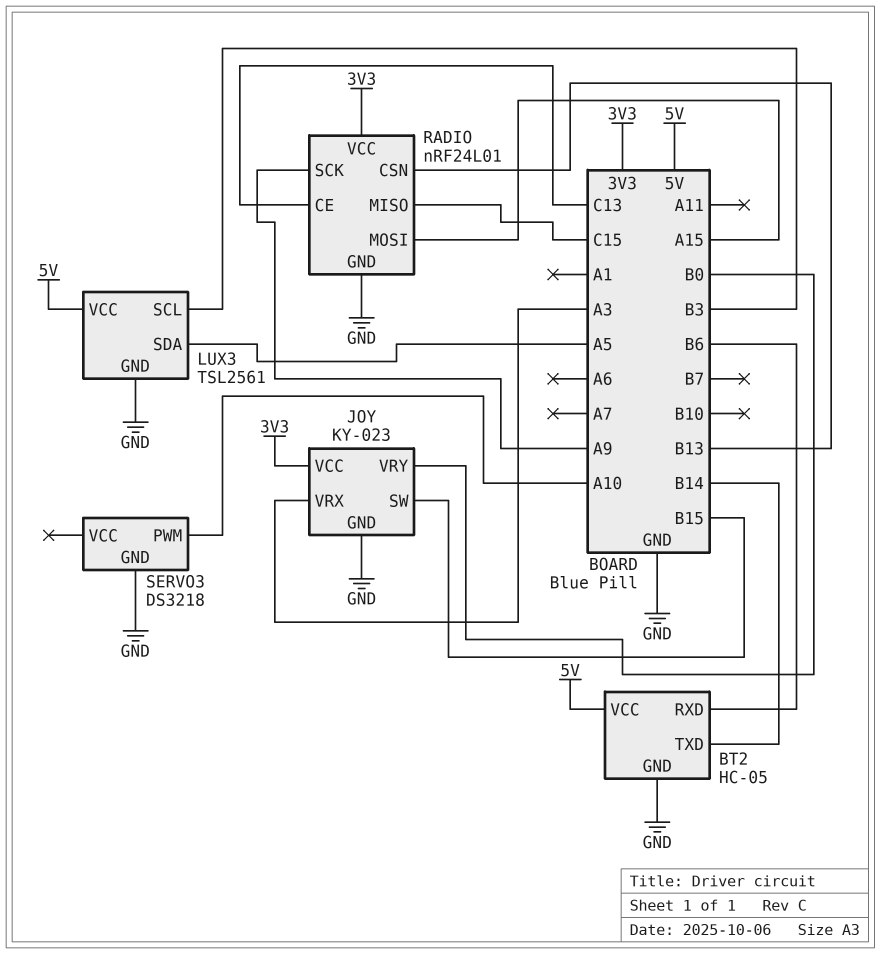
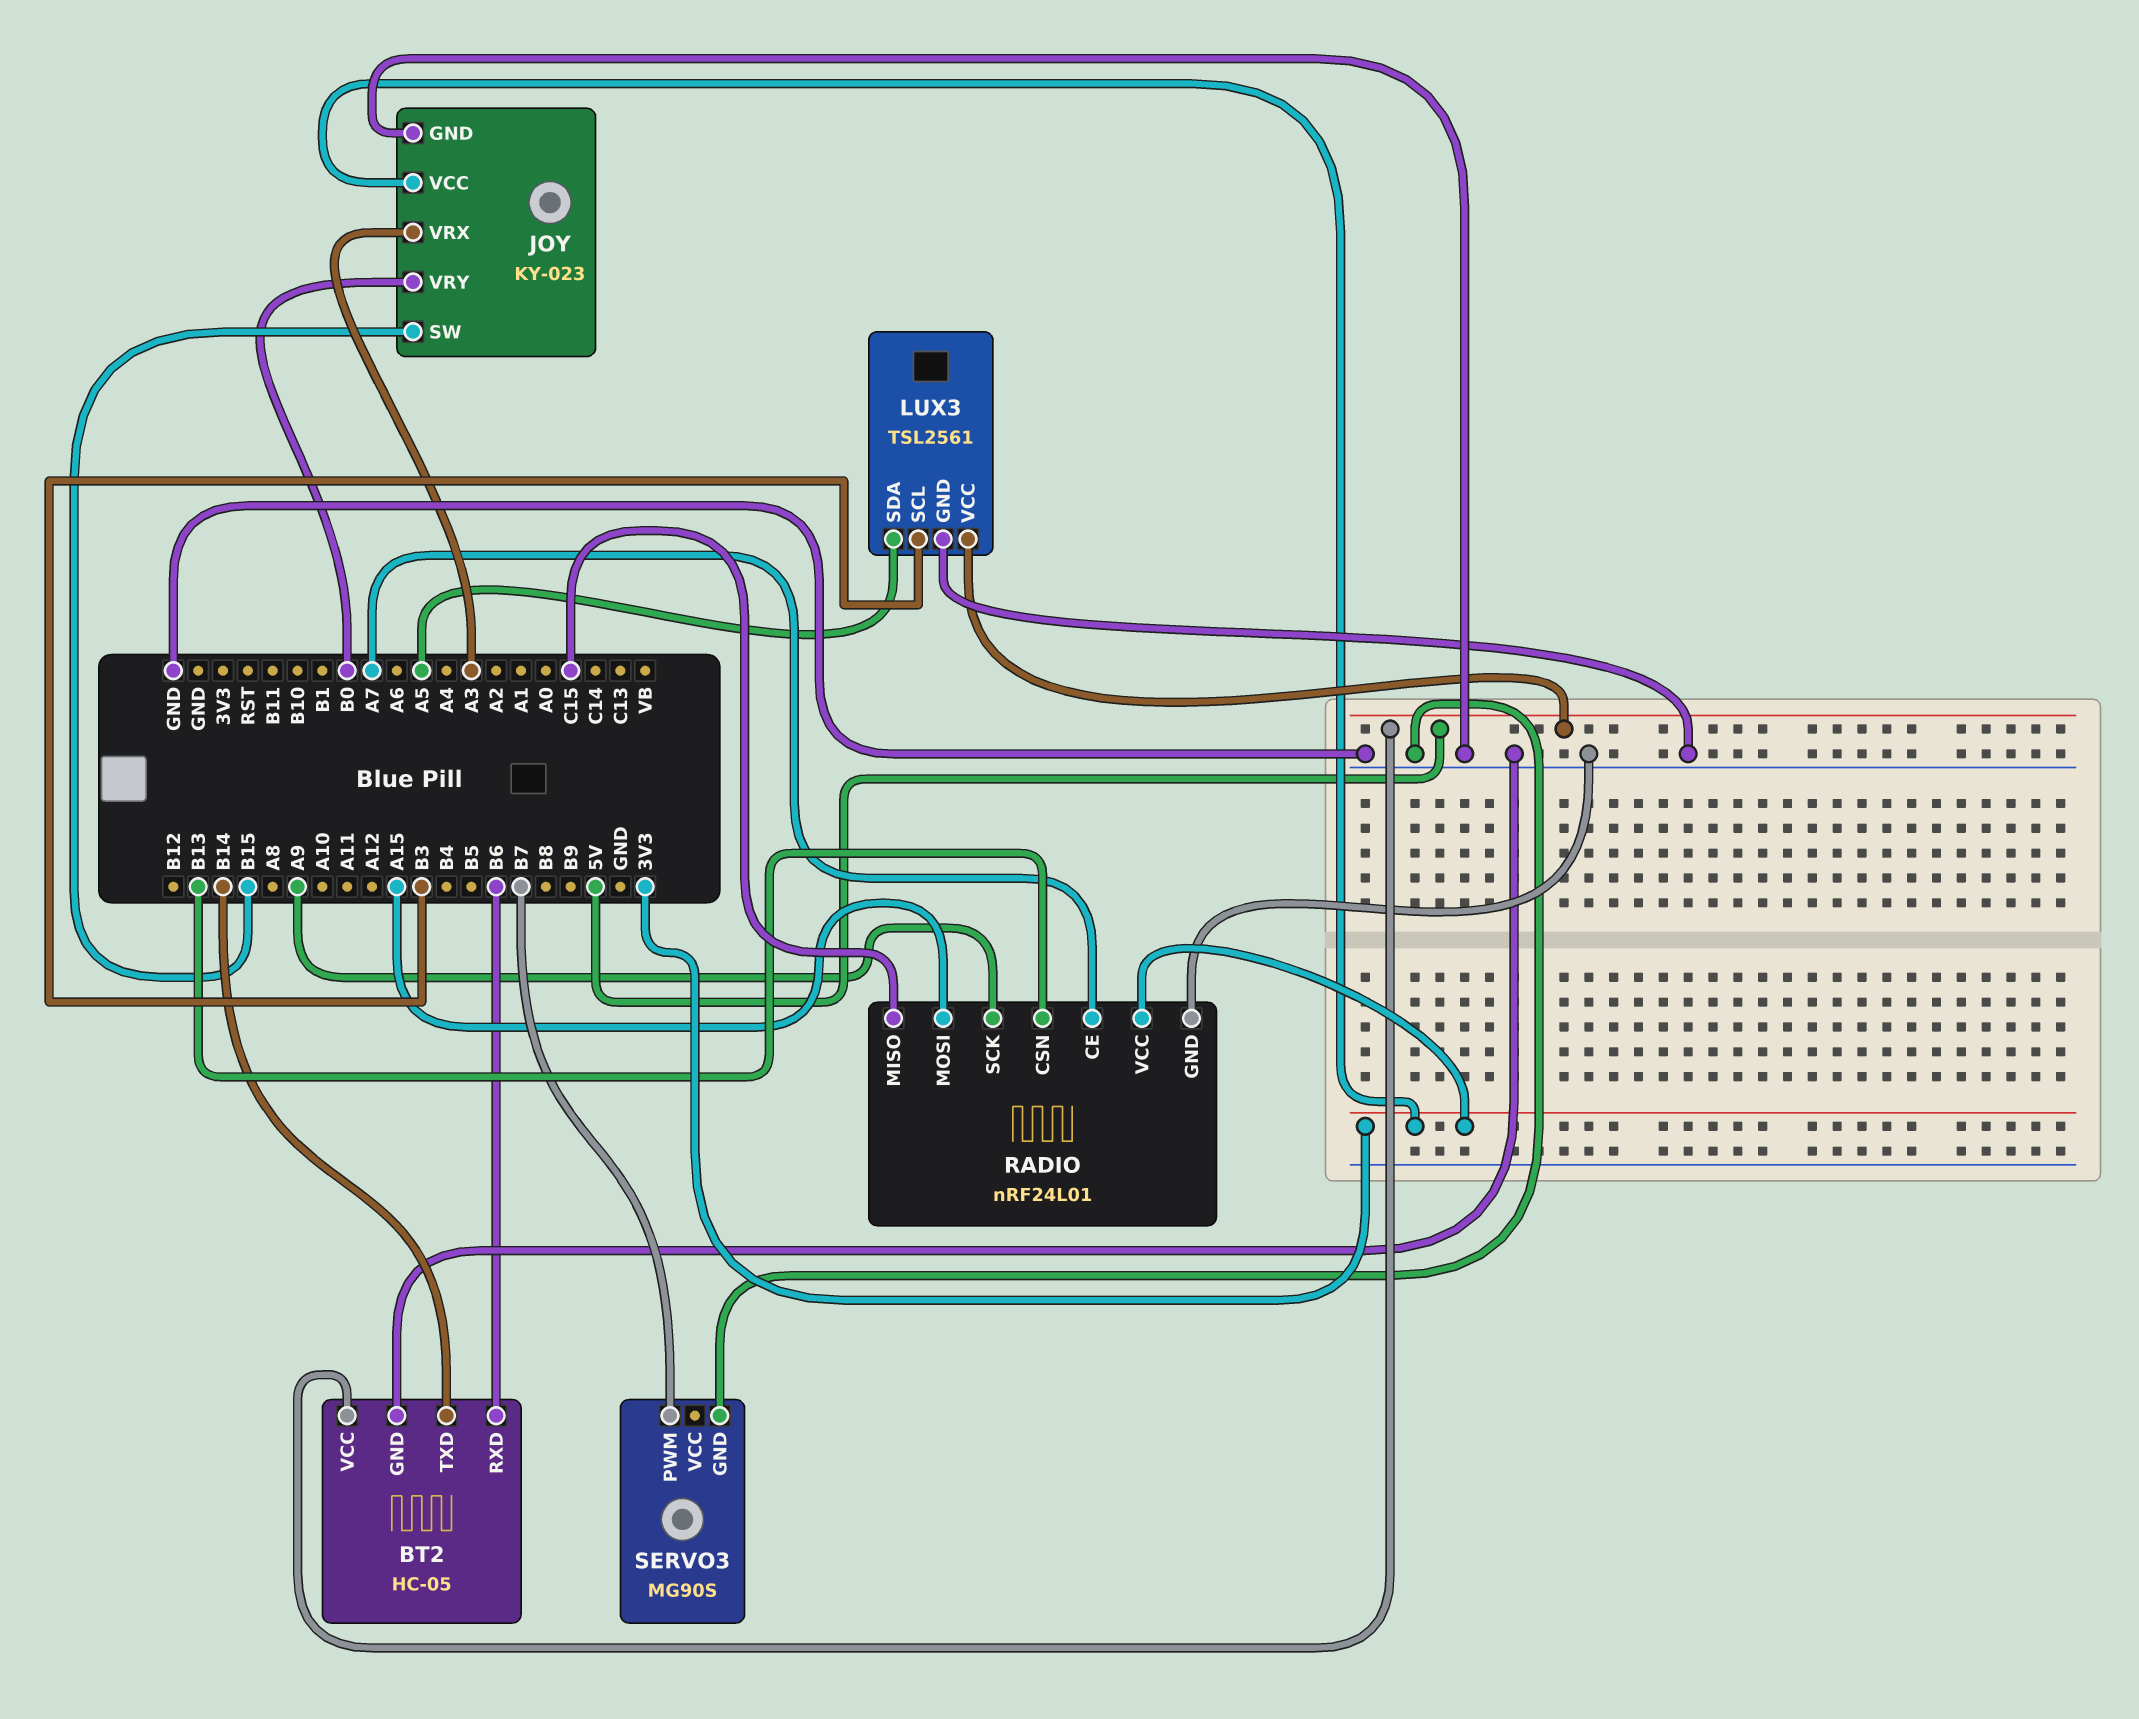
RADIO pin CE: C13 -> A7
SERVO3: DS3218 -> MG90S
SERVO3 pin PWM: A10 -> B7

